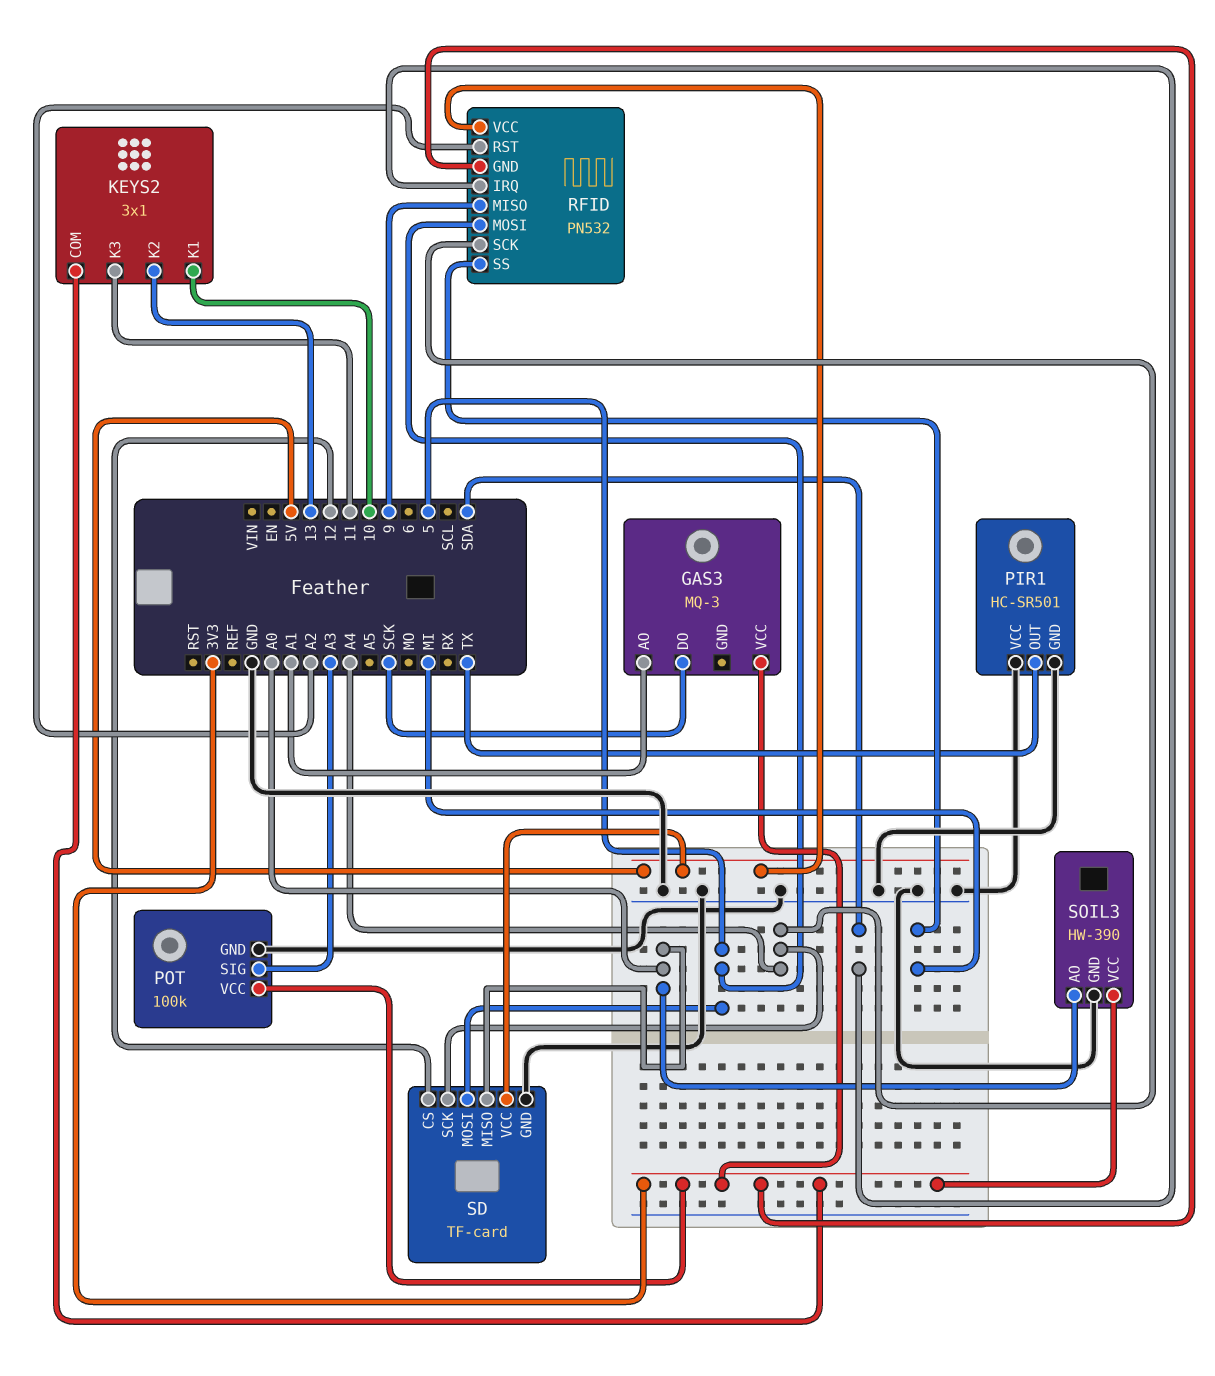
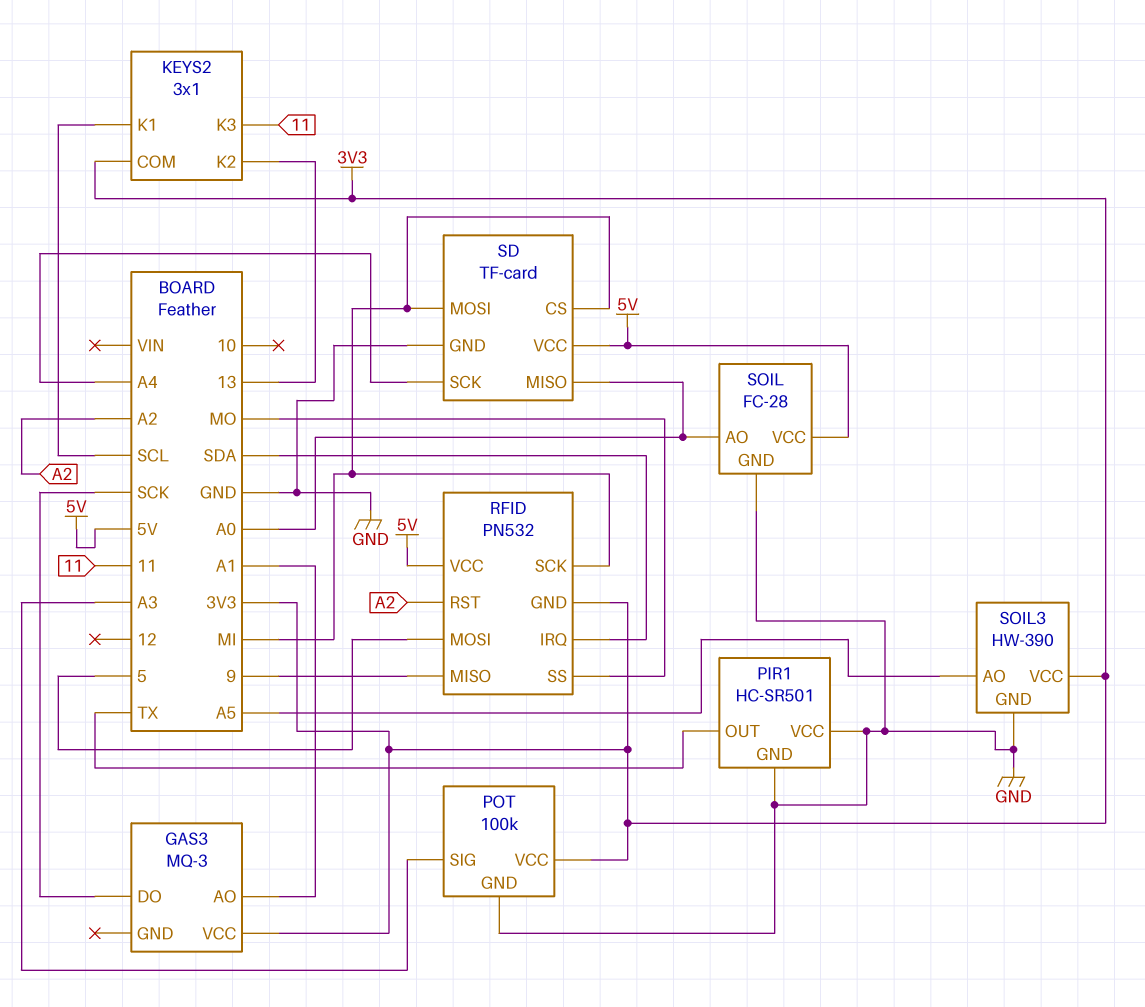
KEYS2 pin K1: 10 -> SCL
RFID pin SCK: A4 -> MI
RFID pin SS: MI -> MO
SD pin CS: 12 -> MI
SD pin MOSI: 5 -> MI
SOIL: none -> FC-28
SOIL pin AO: none -> A0
SOIL pin GND: none -> GND
SOIL pin VCC: none -> 5V
SOIL3 pin AO: A0 -> A5

